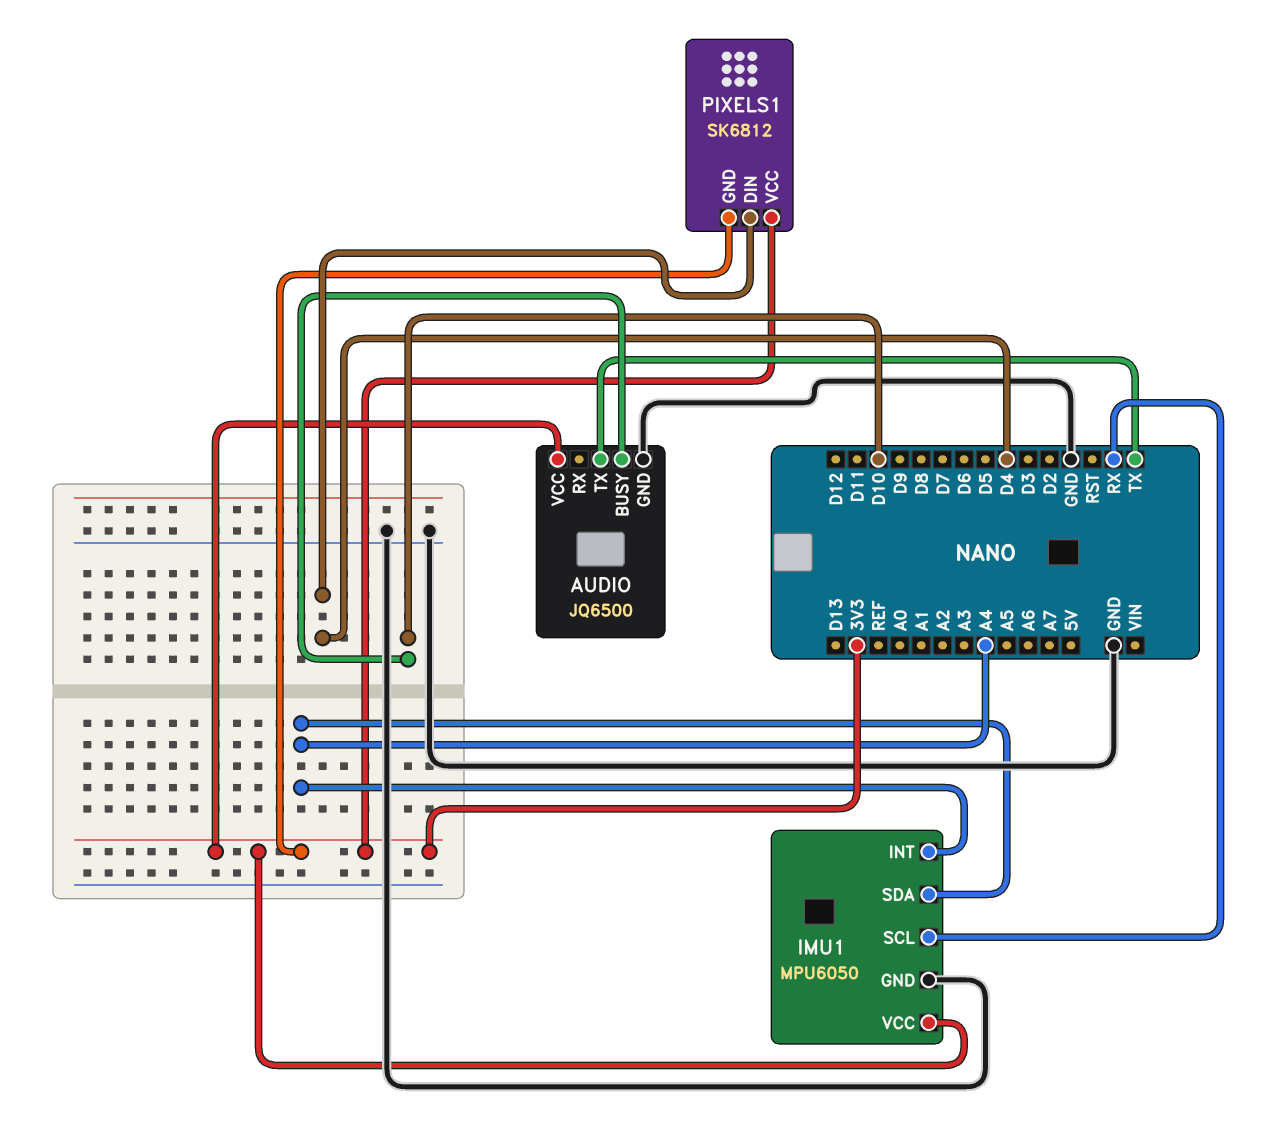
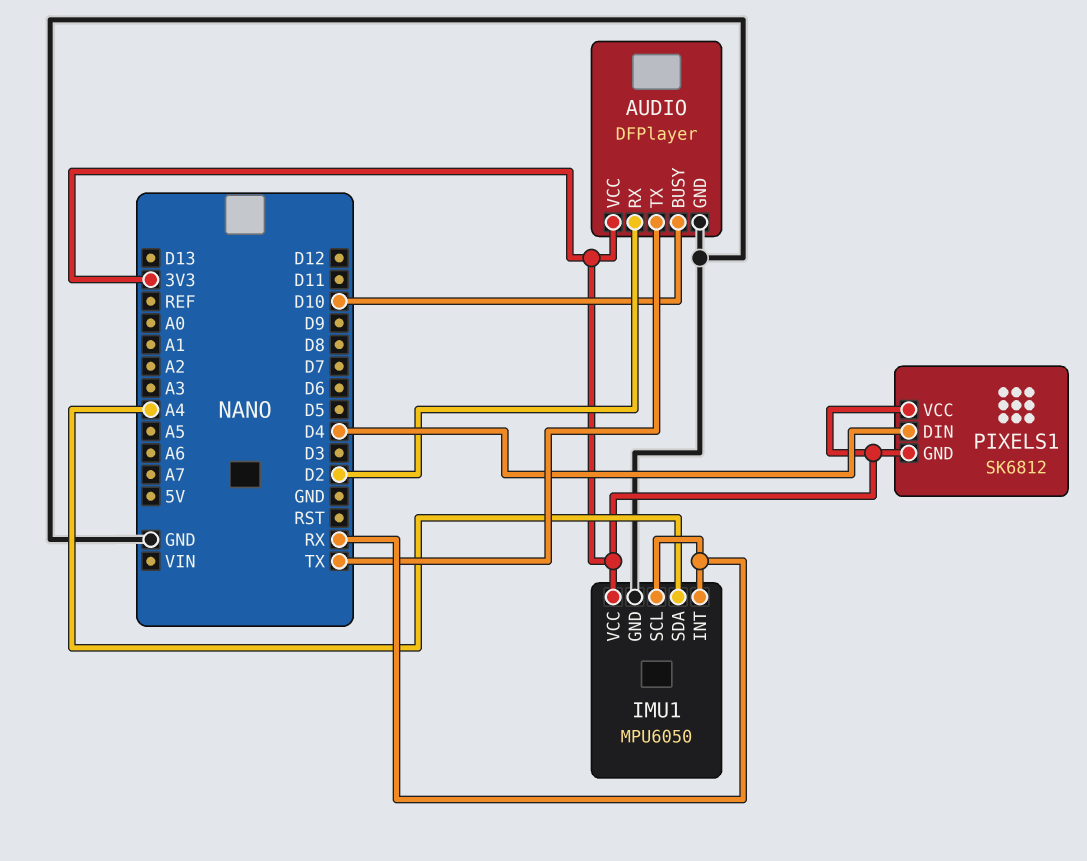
AUDIO: JQ6500 -> DFPlayer
AUDIO pin RX: none -> D2
IMU1 pin INT: A4 -> RX

